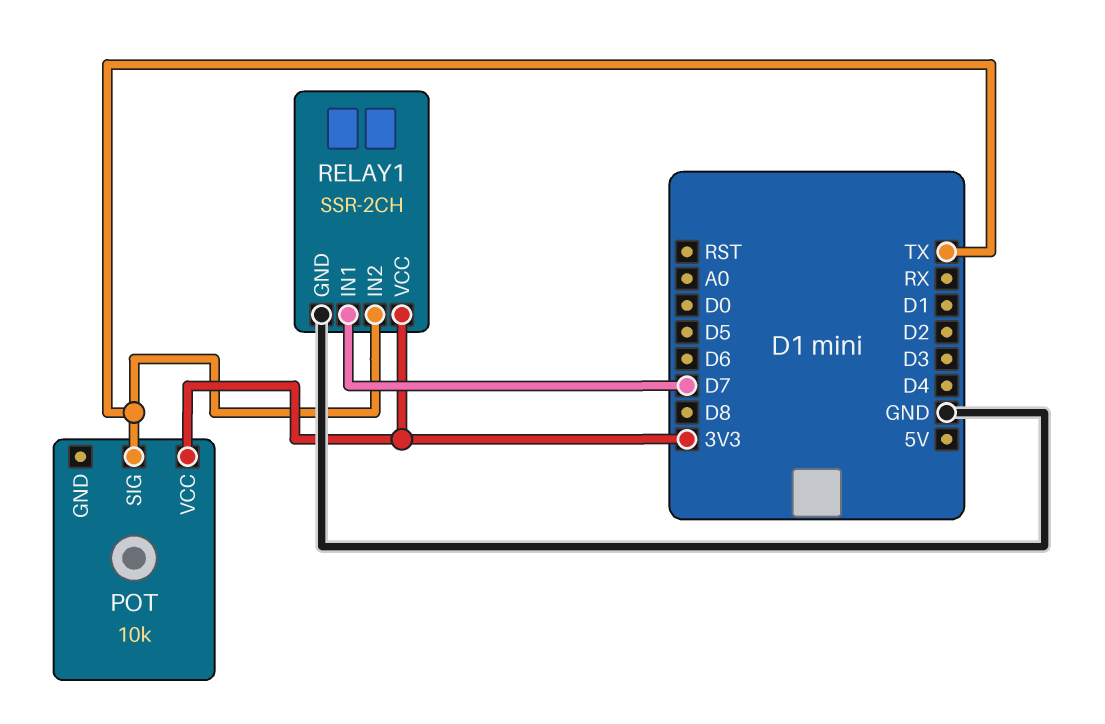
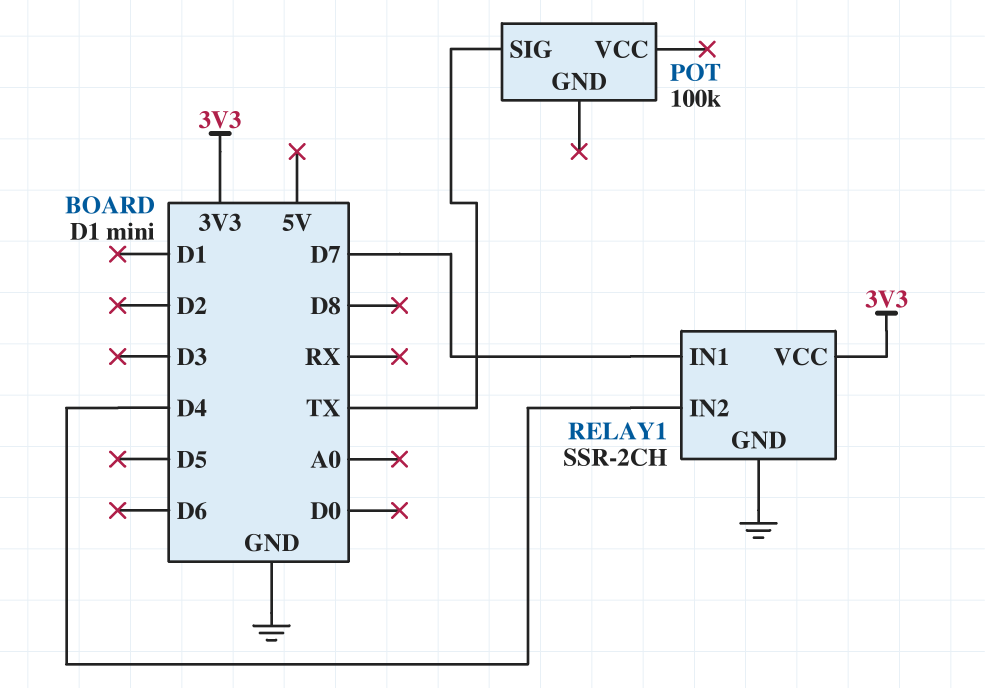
POT: 10k -> 100k
POT pin VCC: 3V3 -> none
RELAY1 pin IN2: TX -> D4

